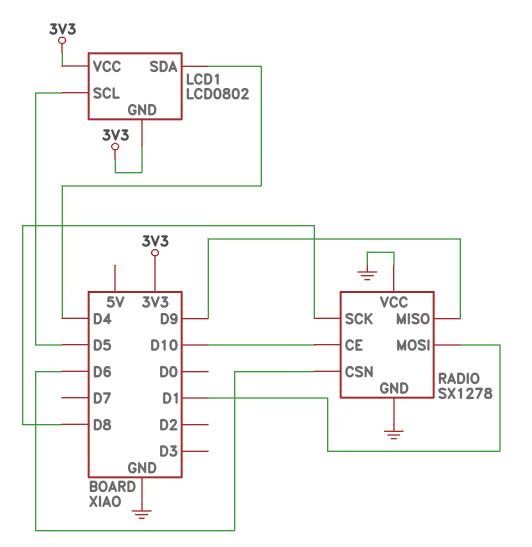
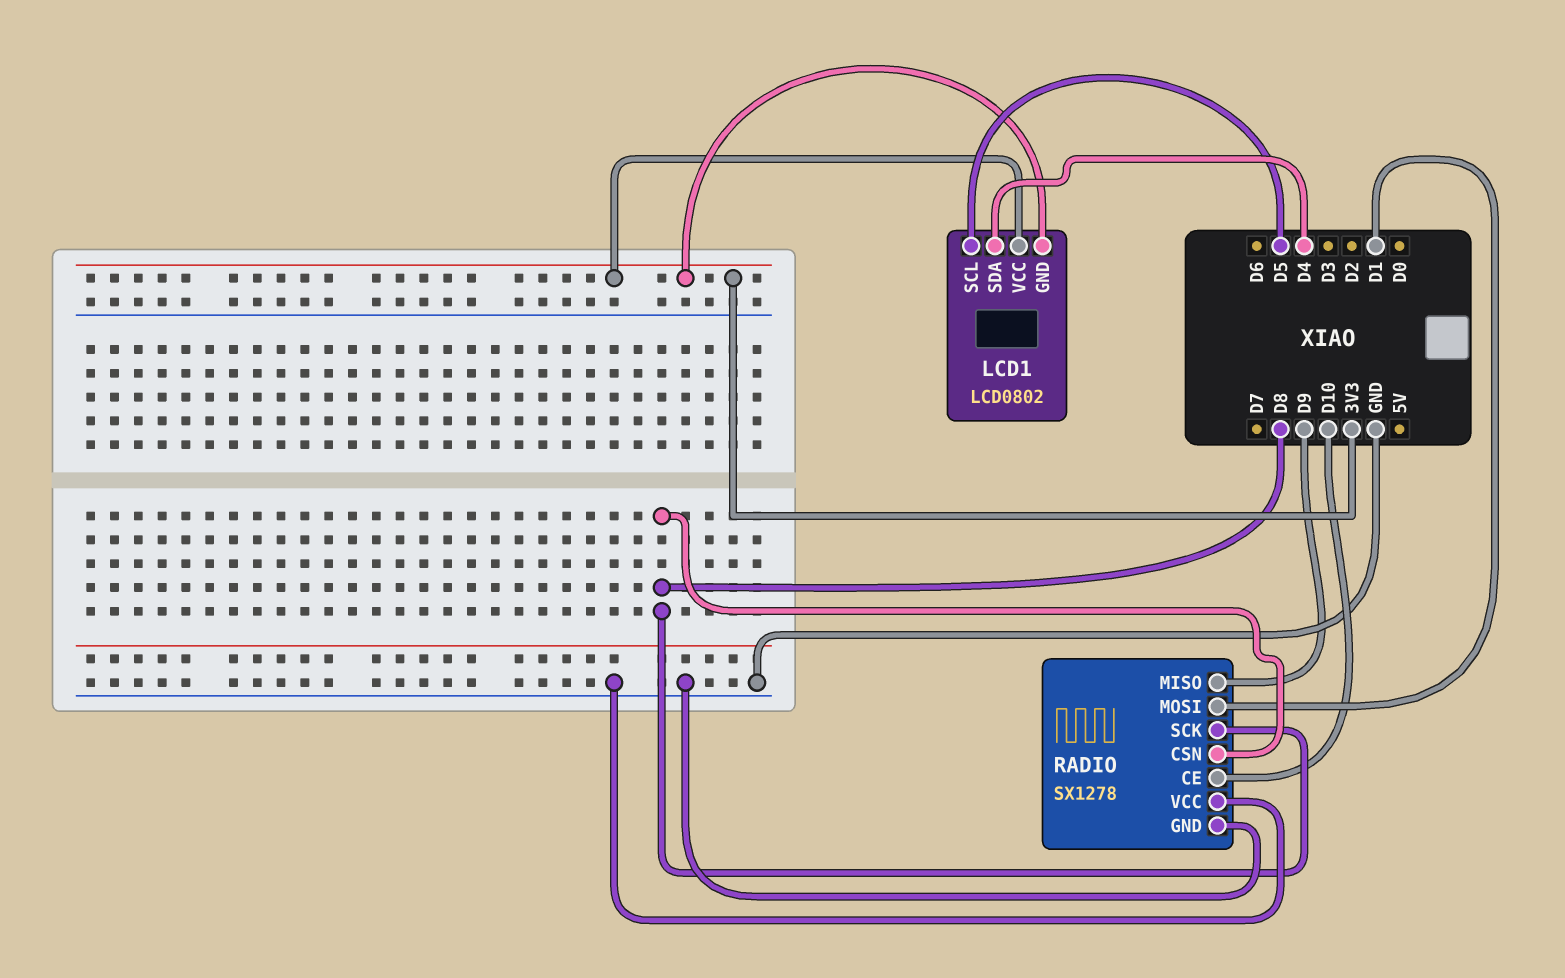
RADIO pin CSN: D6 -> D8

